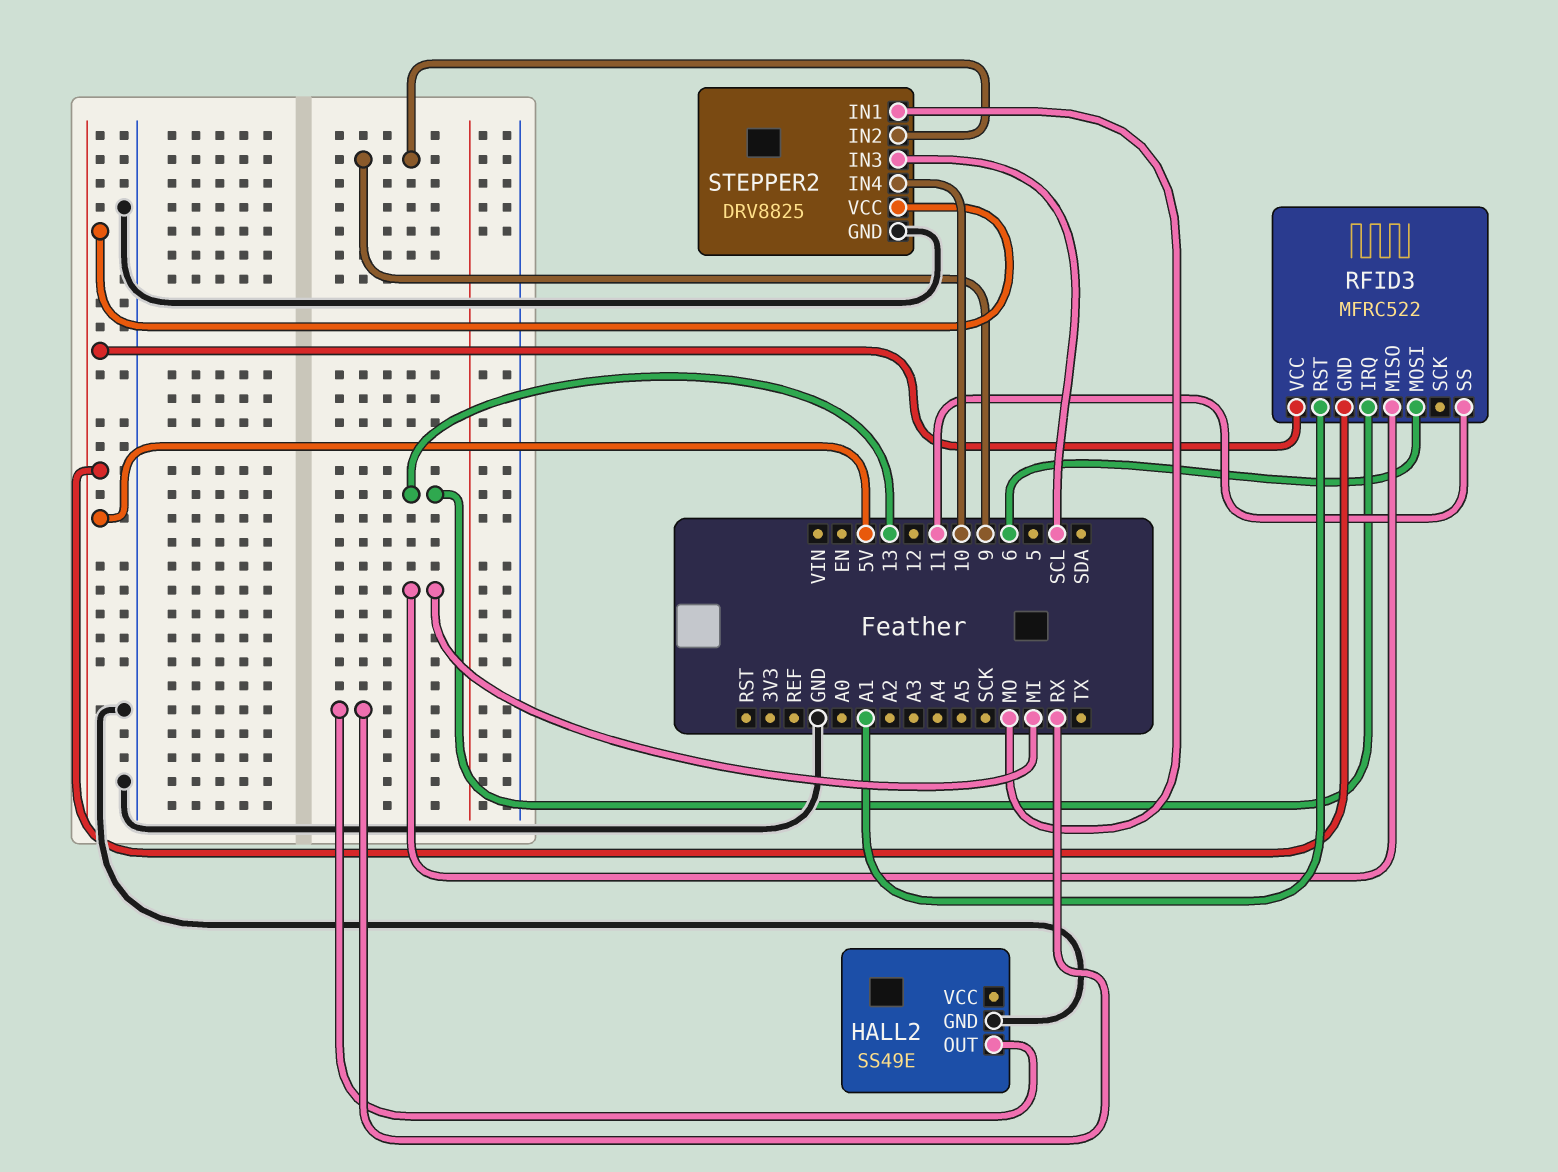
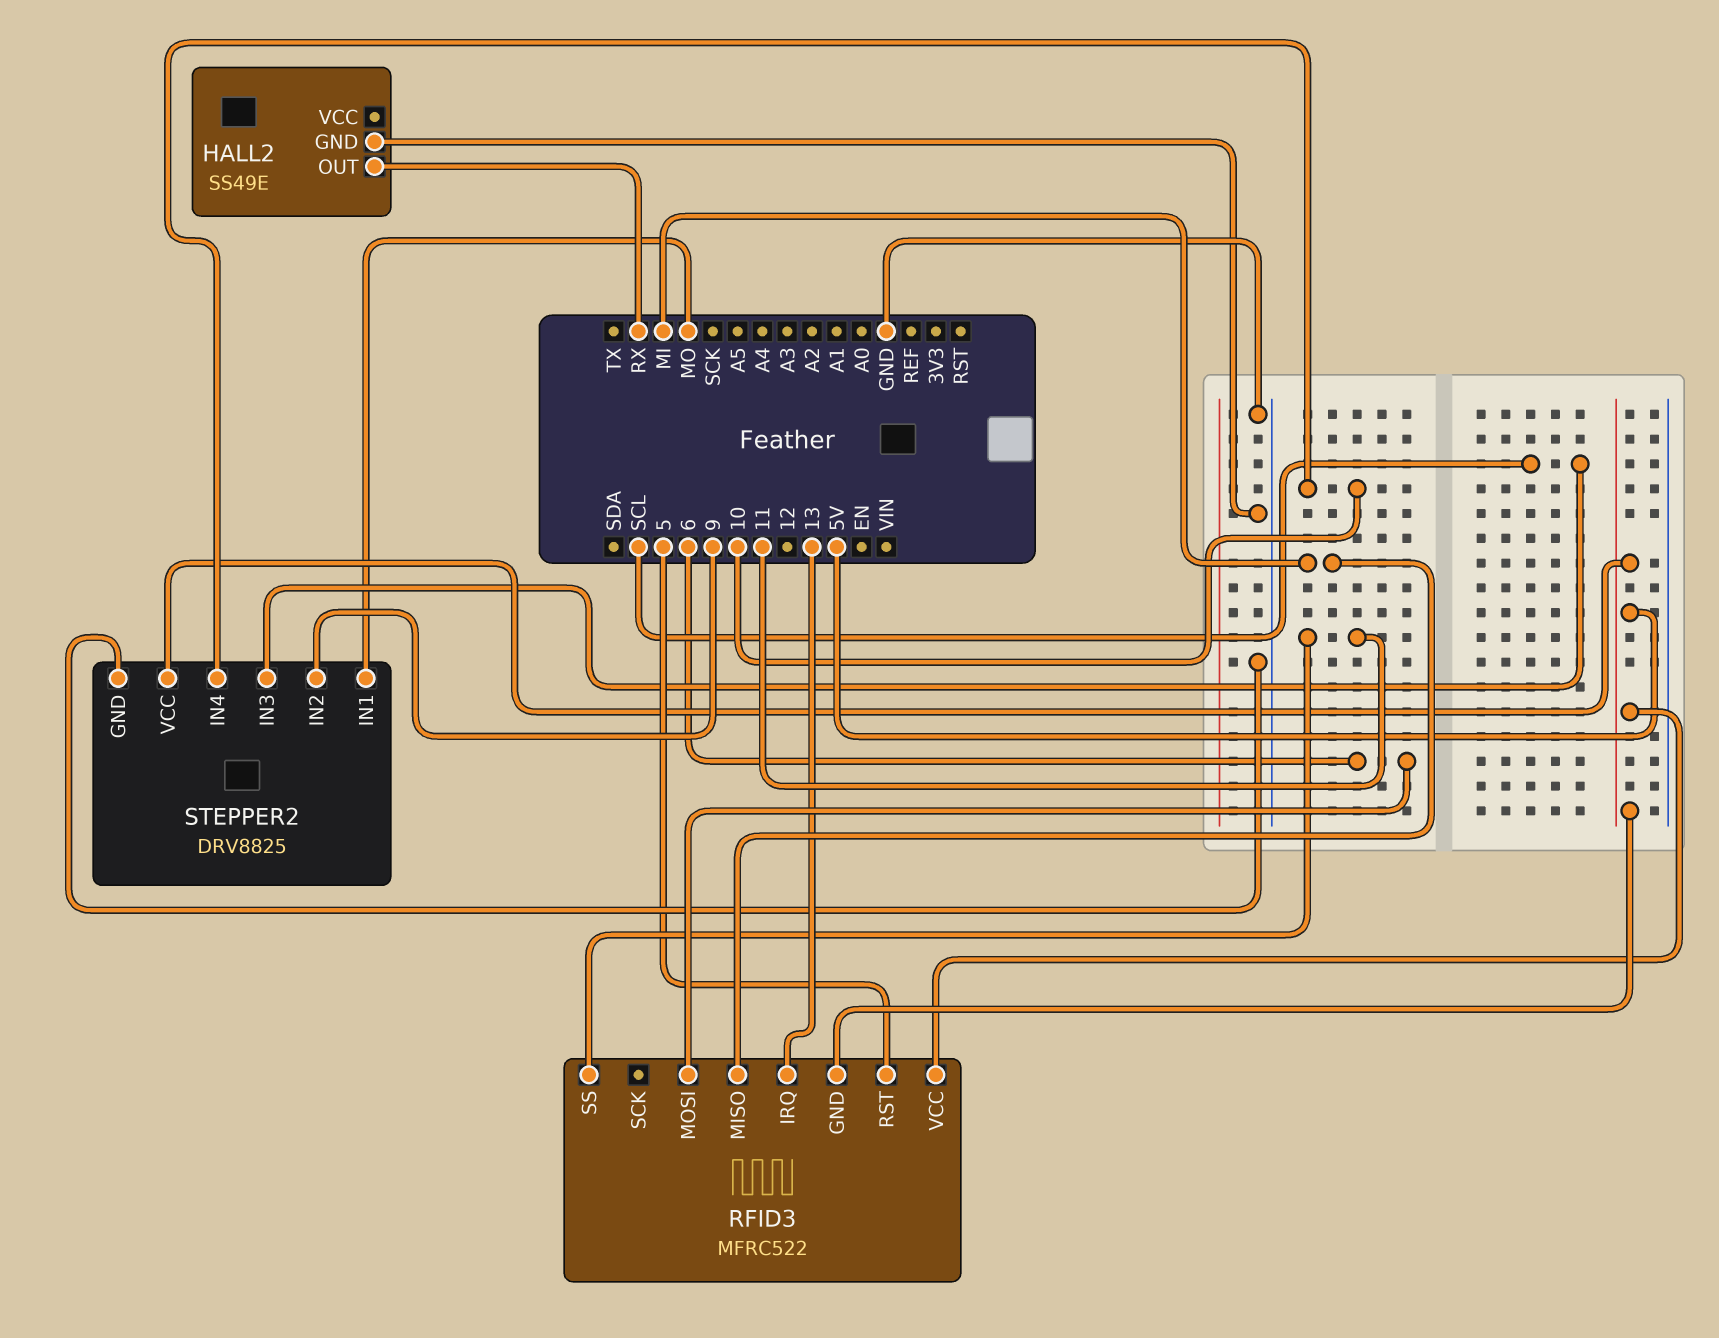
RFID3 pin RST: A1 -> 5

